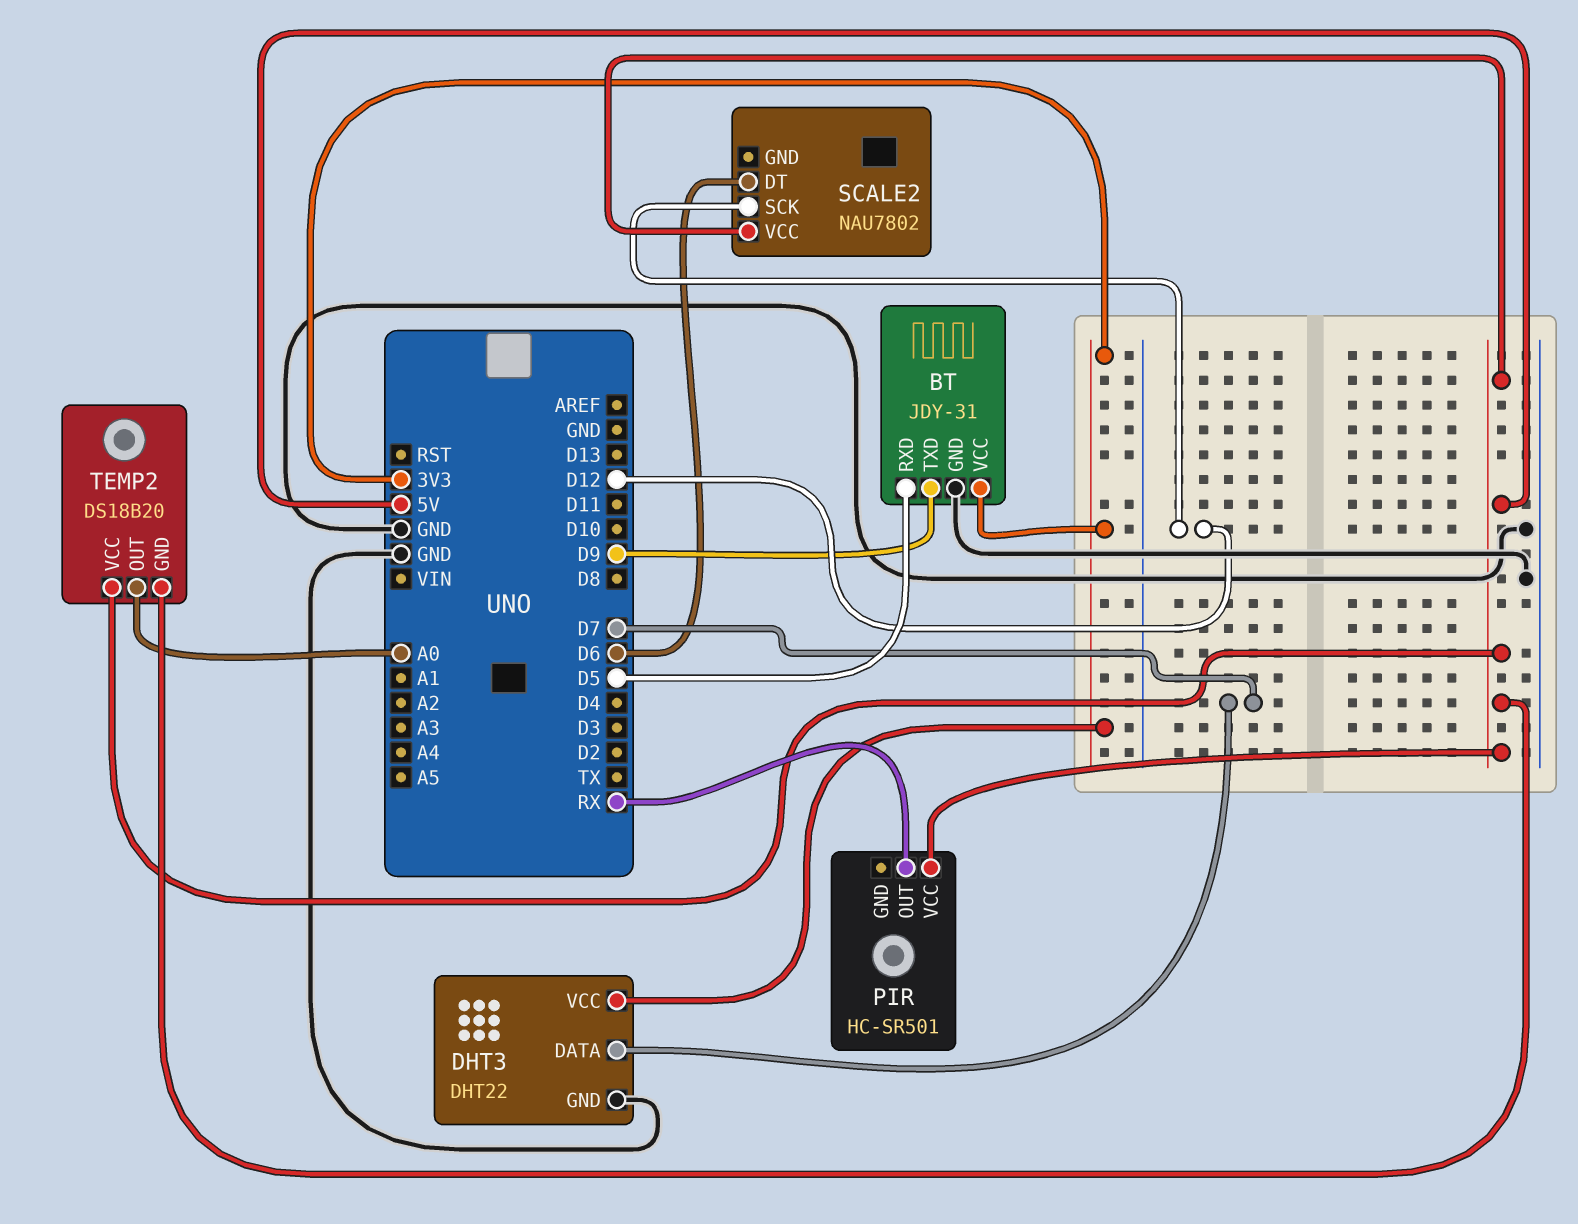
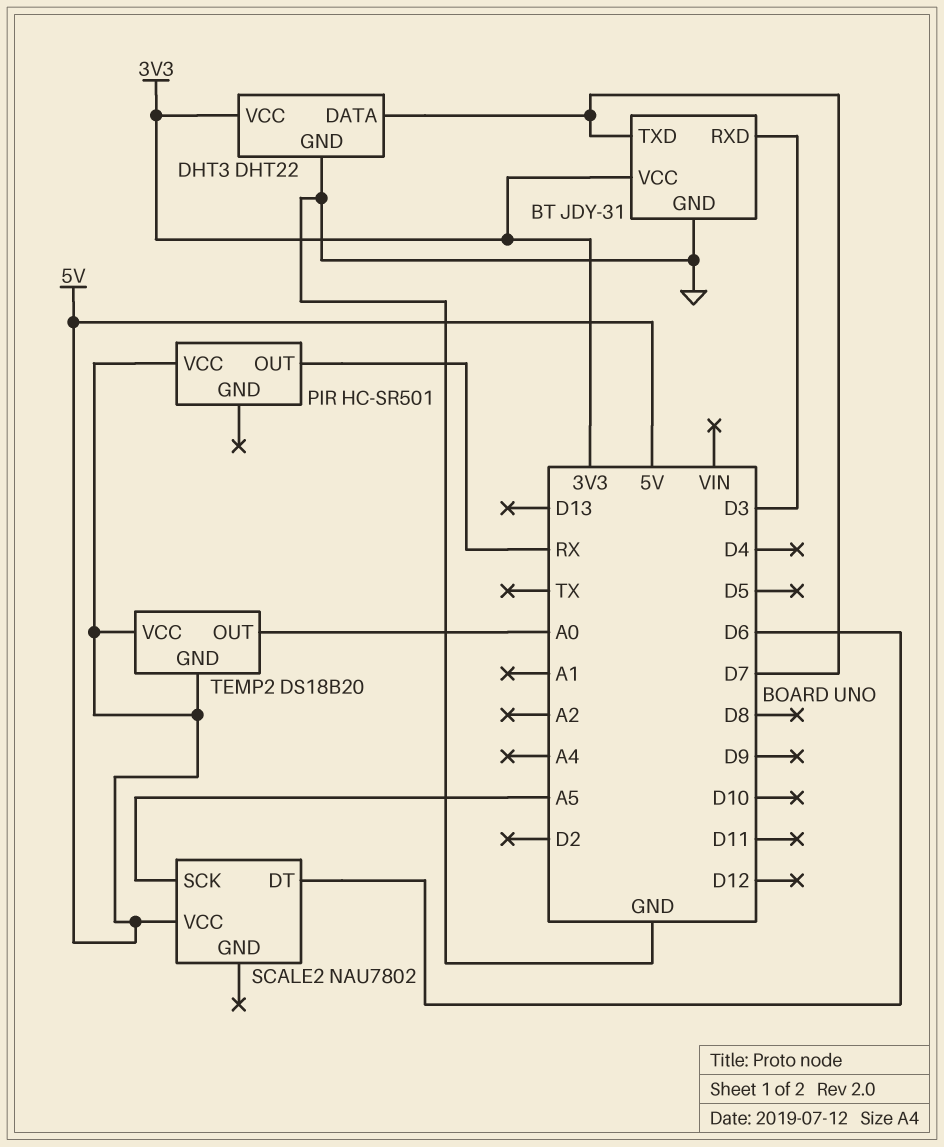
BT pin RXD: D5 -> D3
BT pin TXD: D9 -> D7
SCALE2 pin SCK: D12 -> A5

